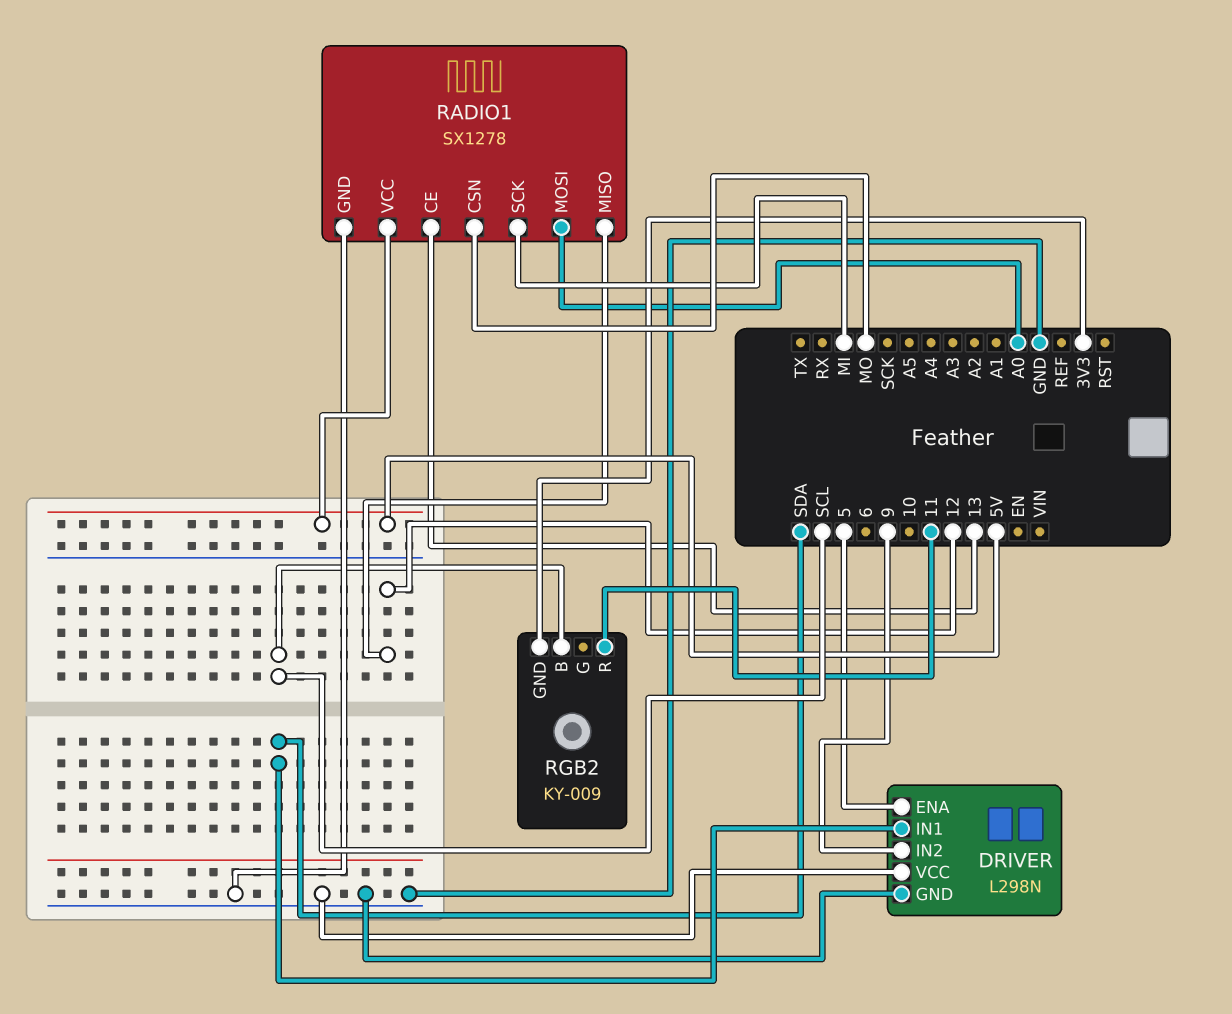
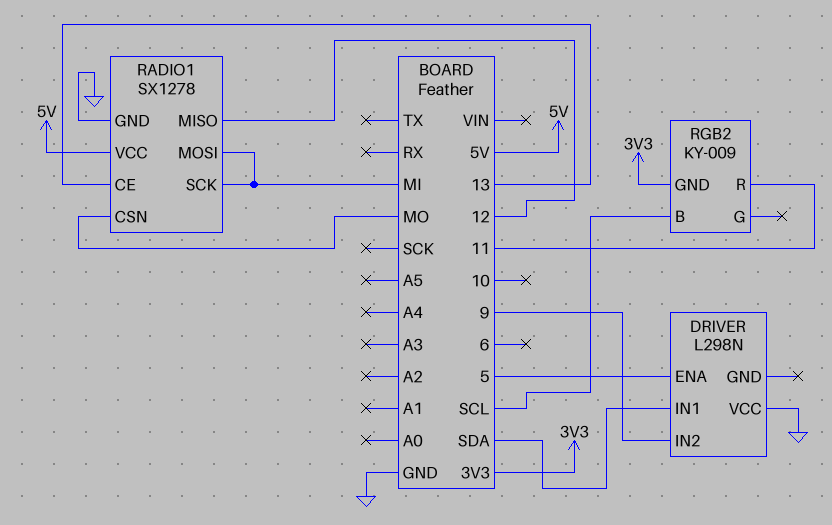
DRIVER pin GND: GND -> none
RADIO1 pin MOSI: A0 -> MI

